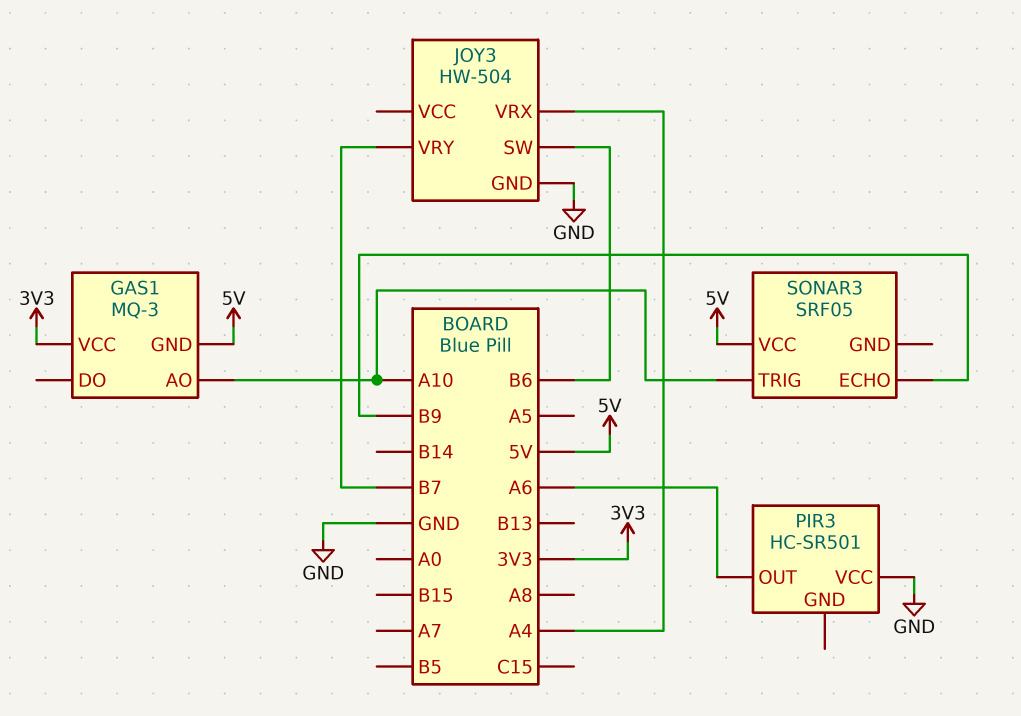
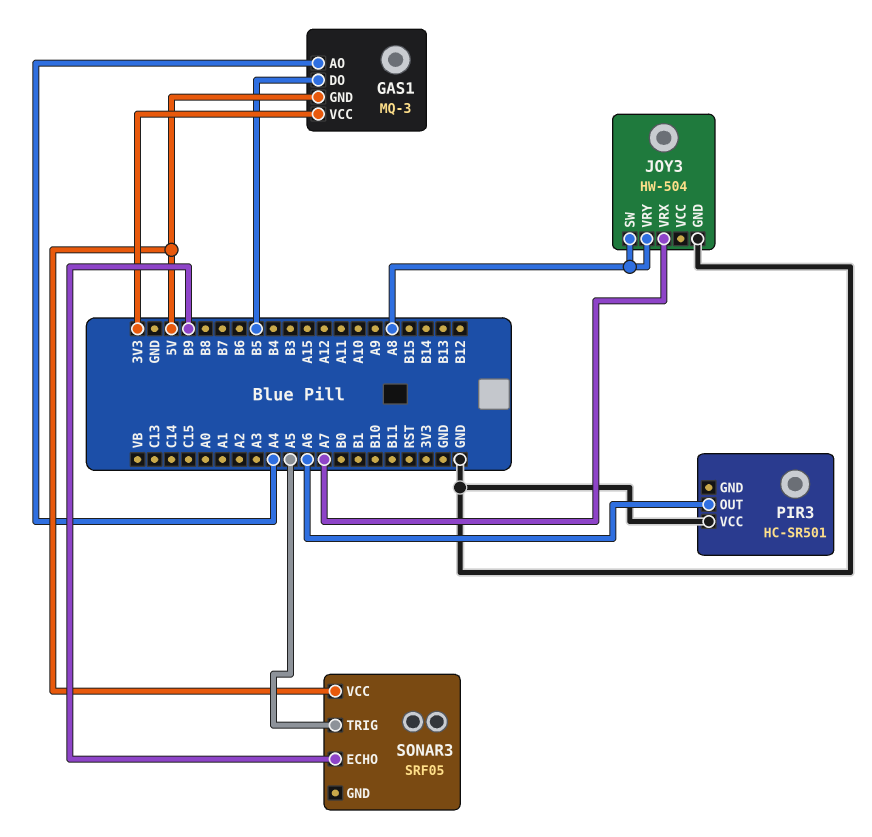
GAS1 pin AO: A10 -> A4
GAS1 pin DO: none -> B5
JOY3 pin SW: B6 -> A8
JOY3 pin VRX: A4 -> A7
JOY3 pin VRY: B7 -> A8
SONAR3 pin TRIG: A10 -> A5

